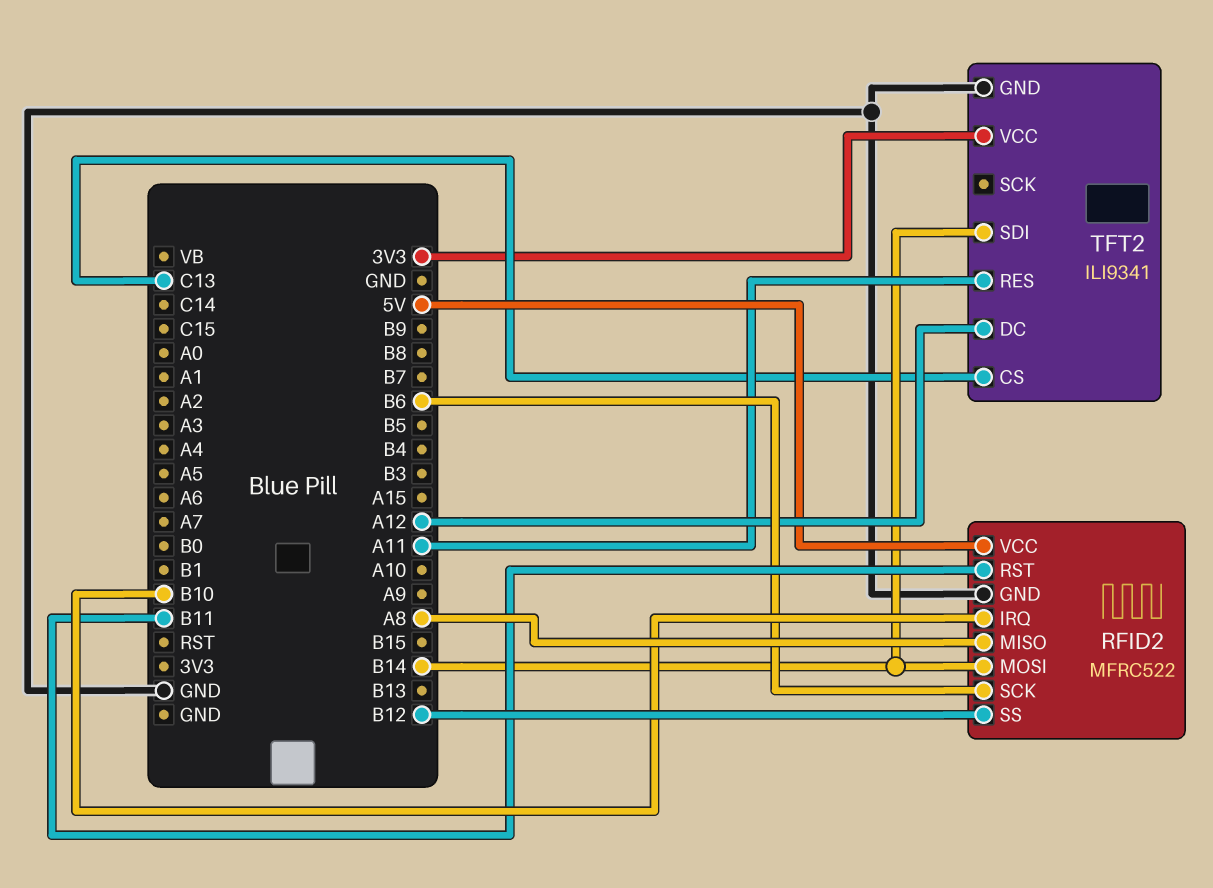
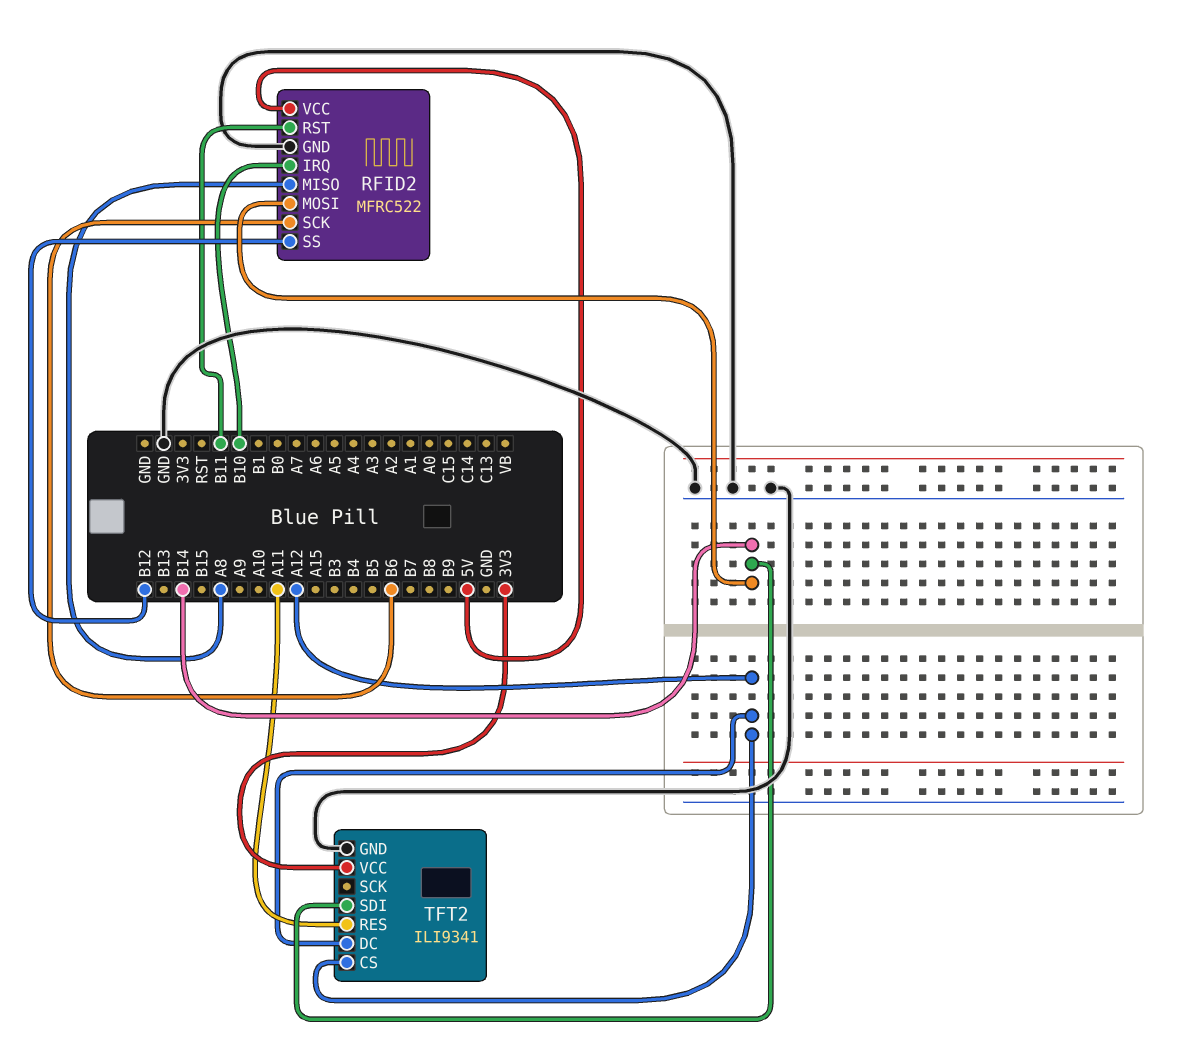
TFT2 pin CS: C13 -> A12

